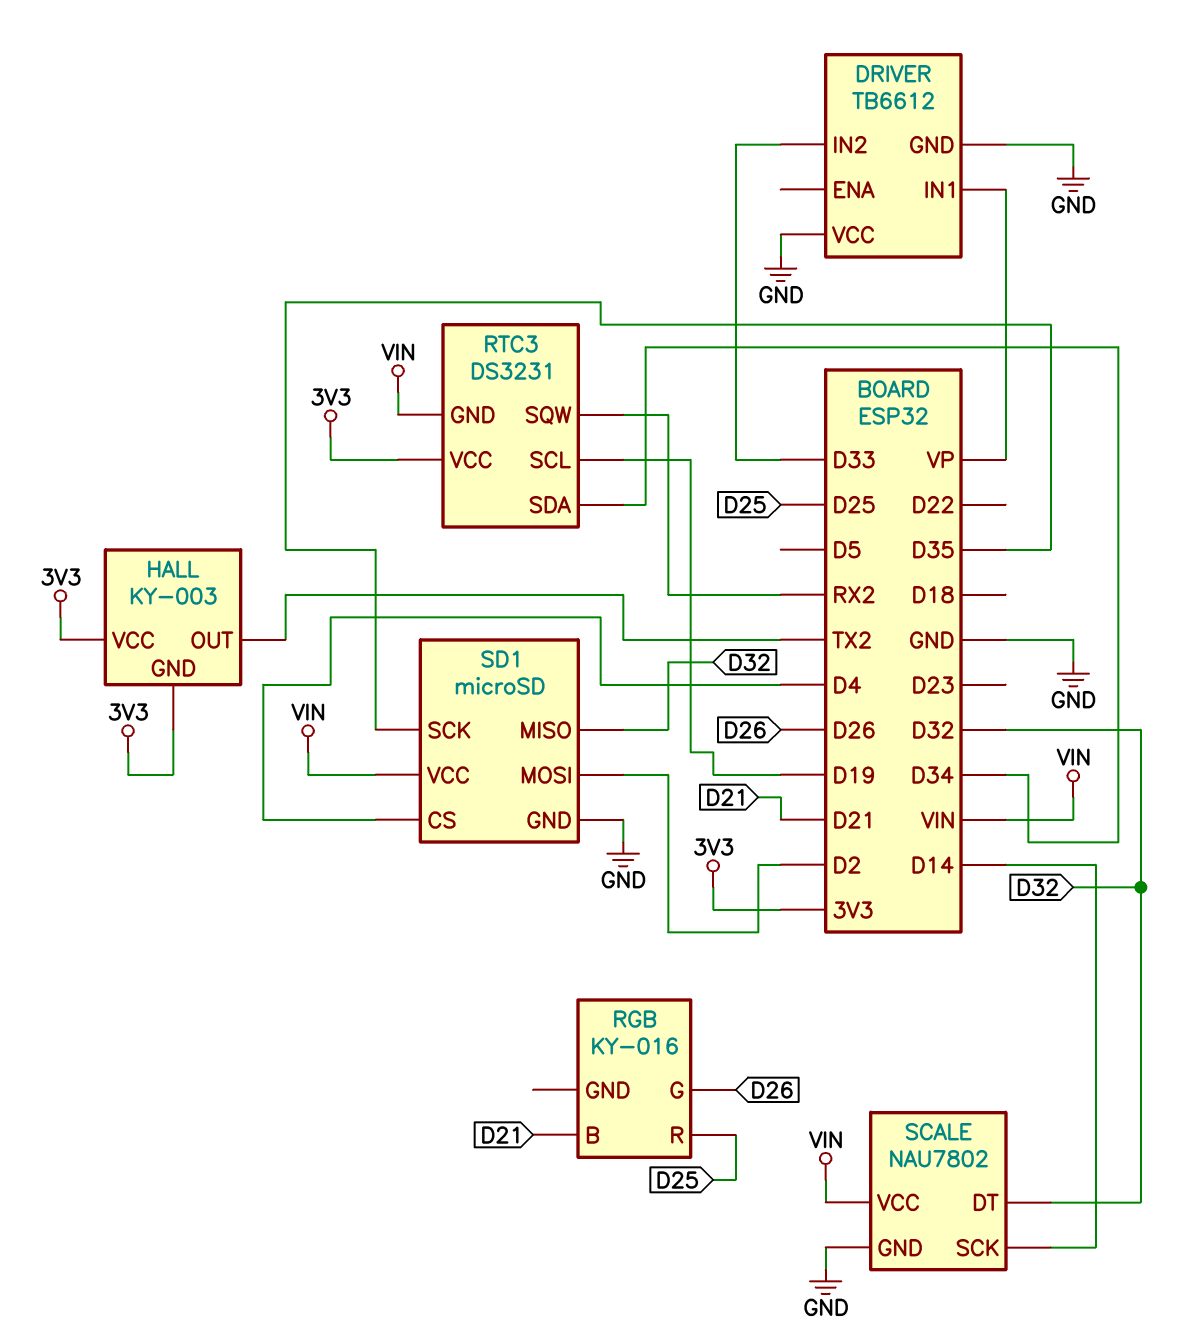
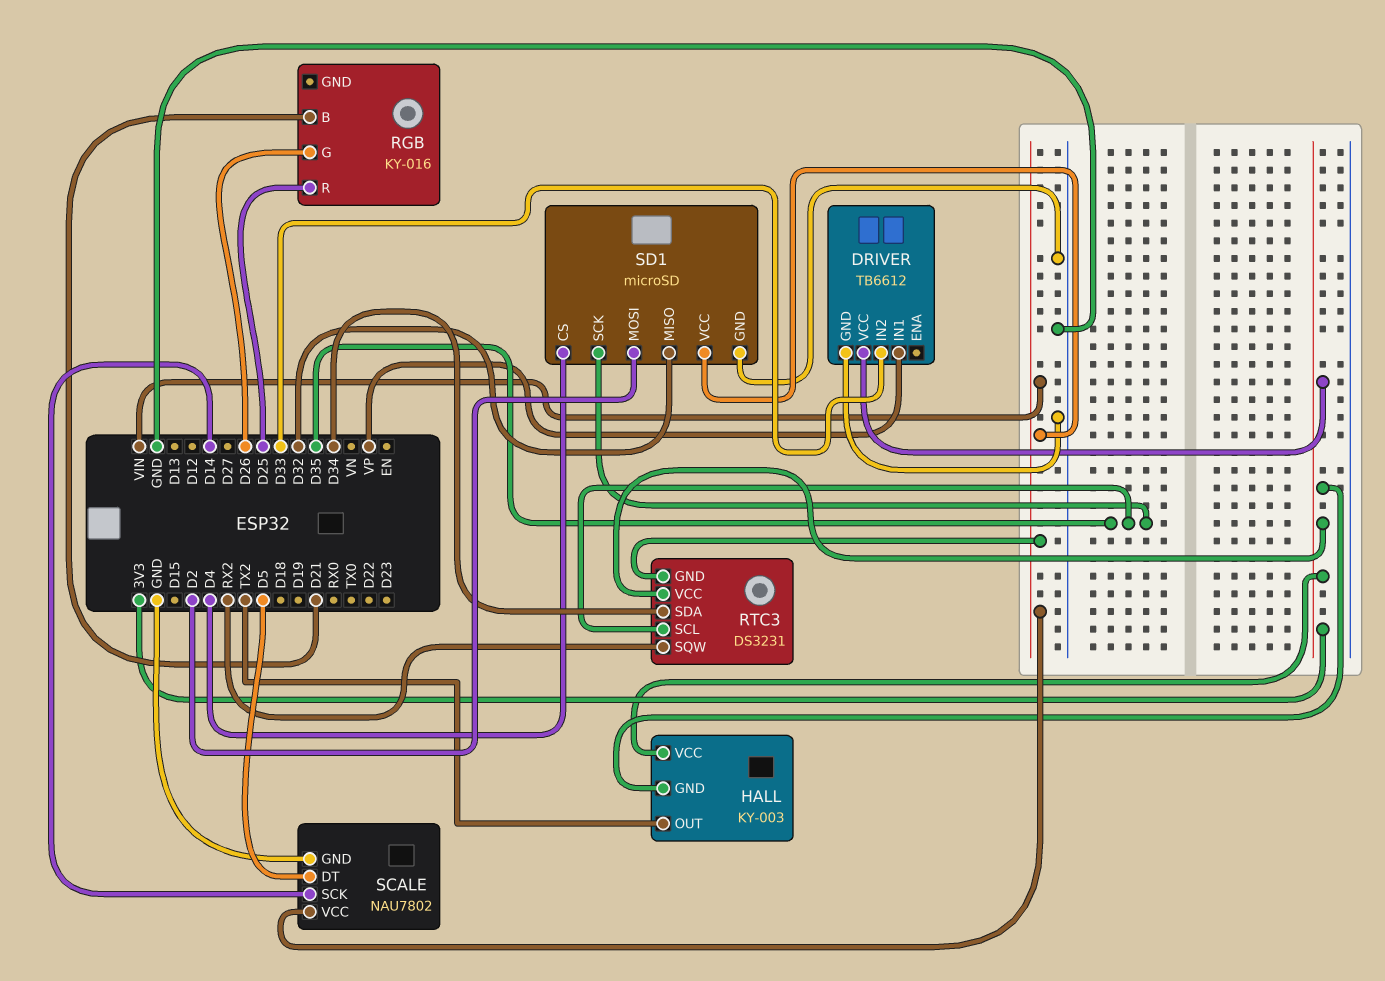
DRIVER pin VCC: GND -> 3V3
RTC3 pin SCL: D19 -> D35
SCALE pin DT: D32 -> D5

